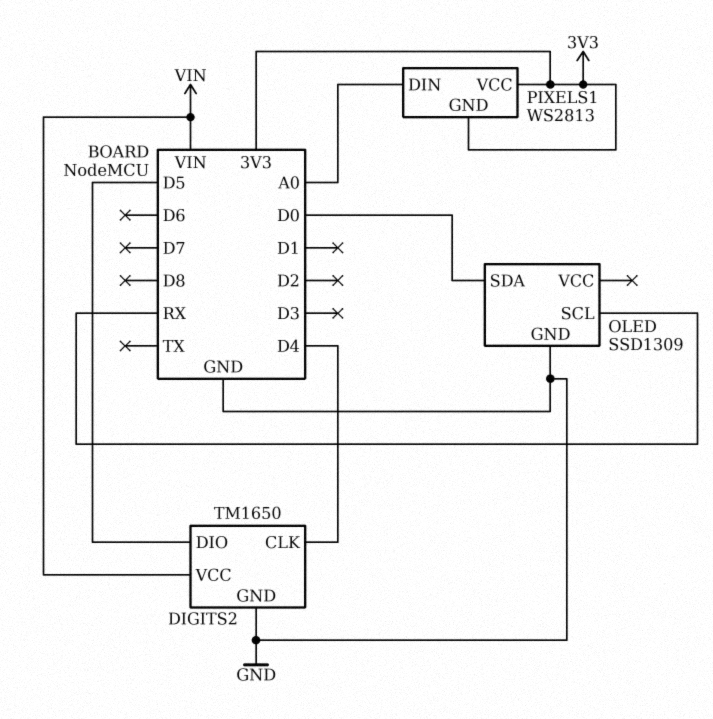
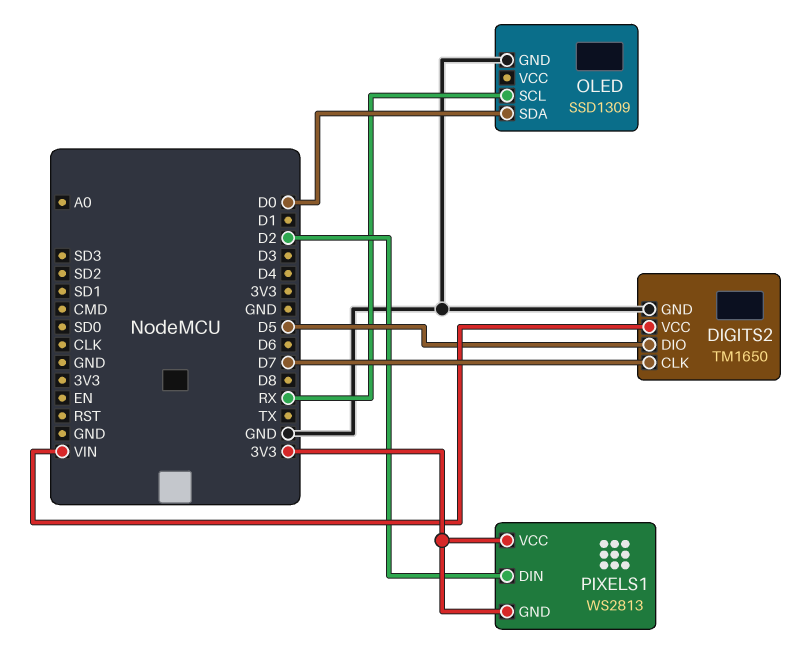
DIGITS2 pin CLK: D4 -> D7
PIXELS1 pin DIN: A0 -> D2

